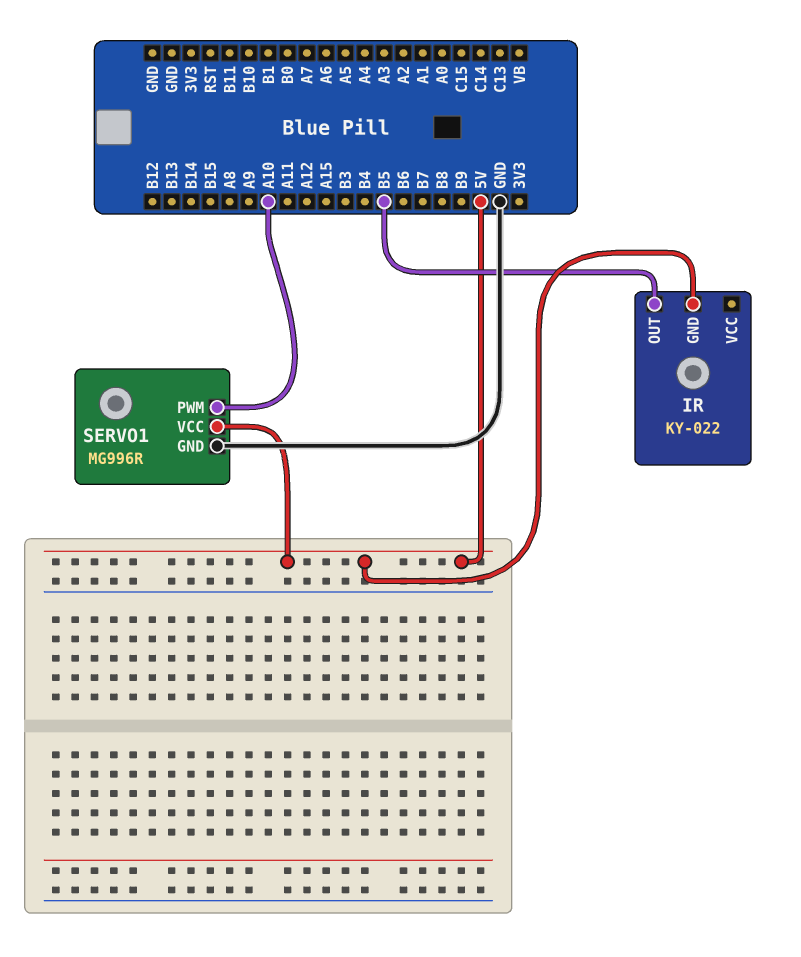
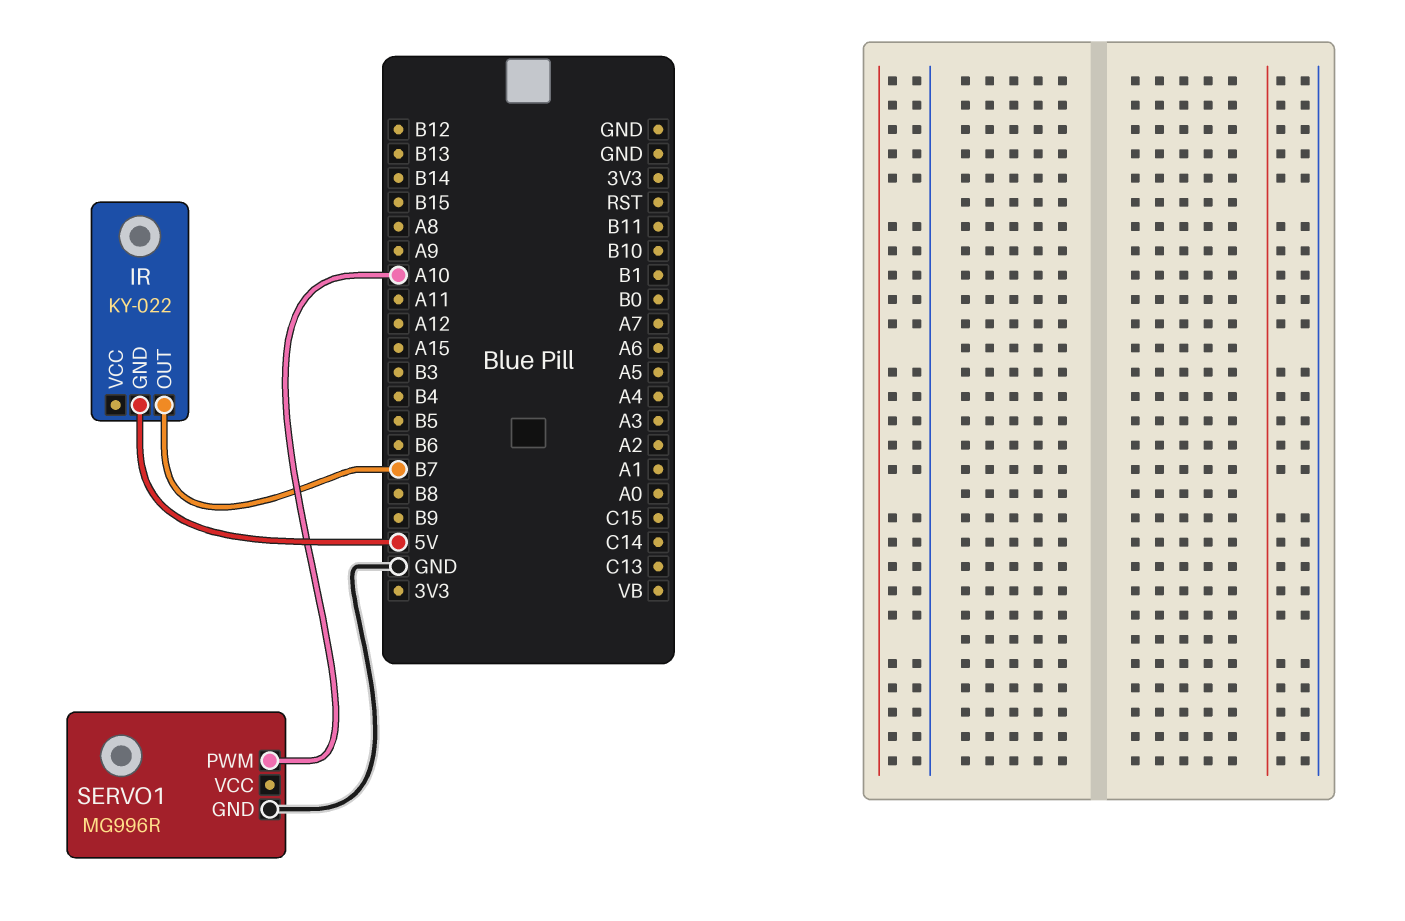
IR pin OUT: B5 -> B7
SERVO1 pin VCC: 5V -> none

